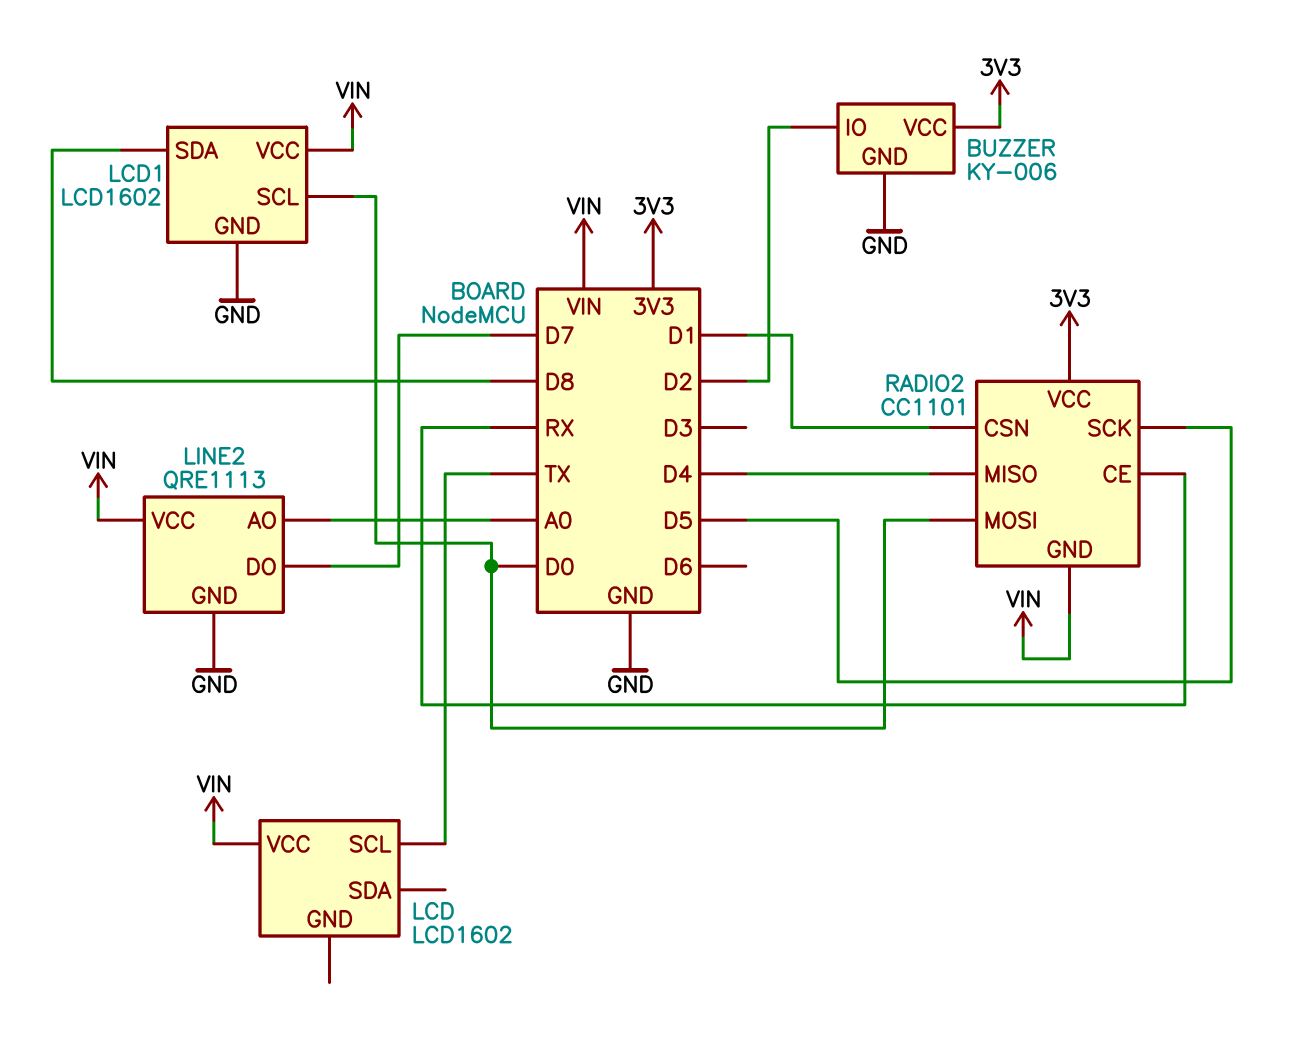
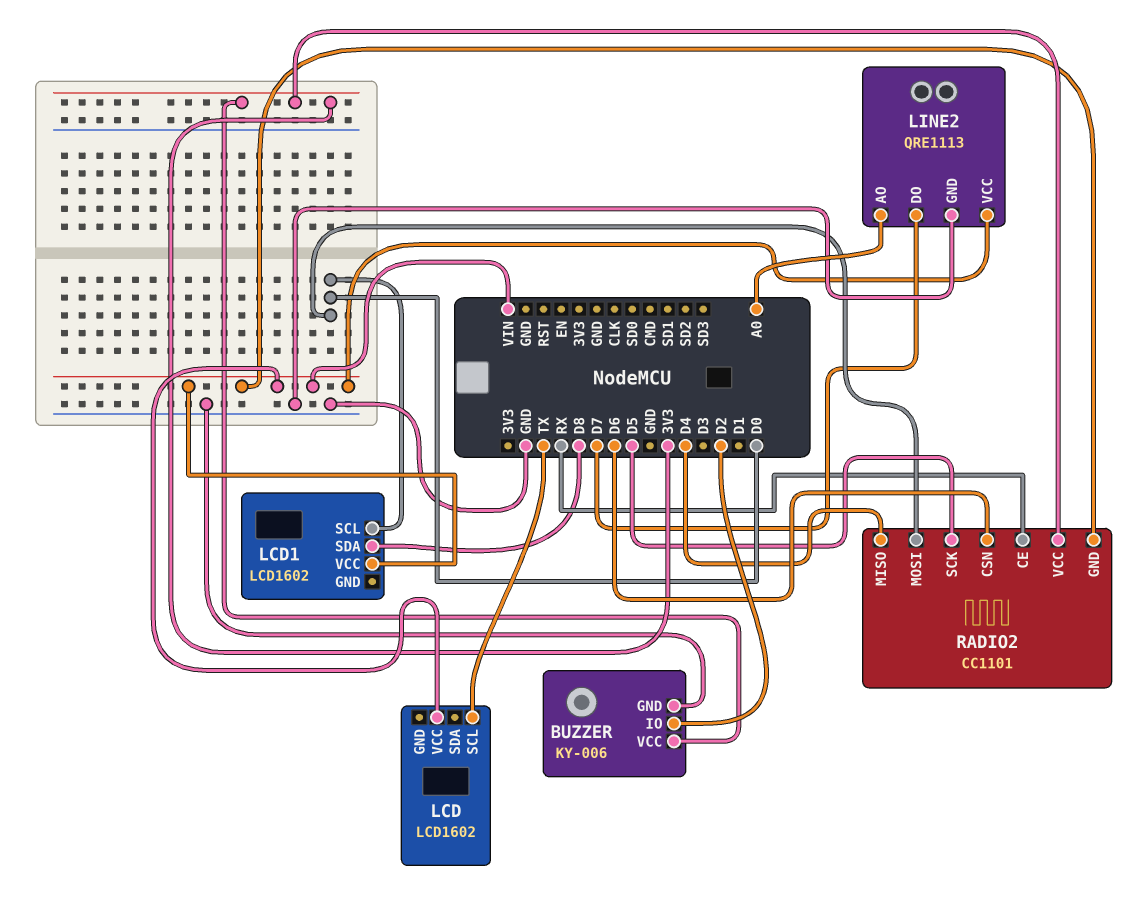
LCD1 pin GND: GND -> none
RADIO2 pin CSN: D1 -> D6

